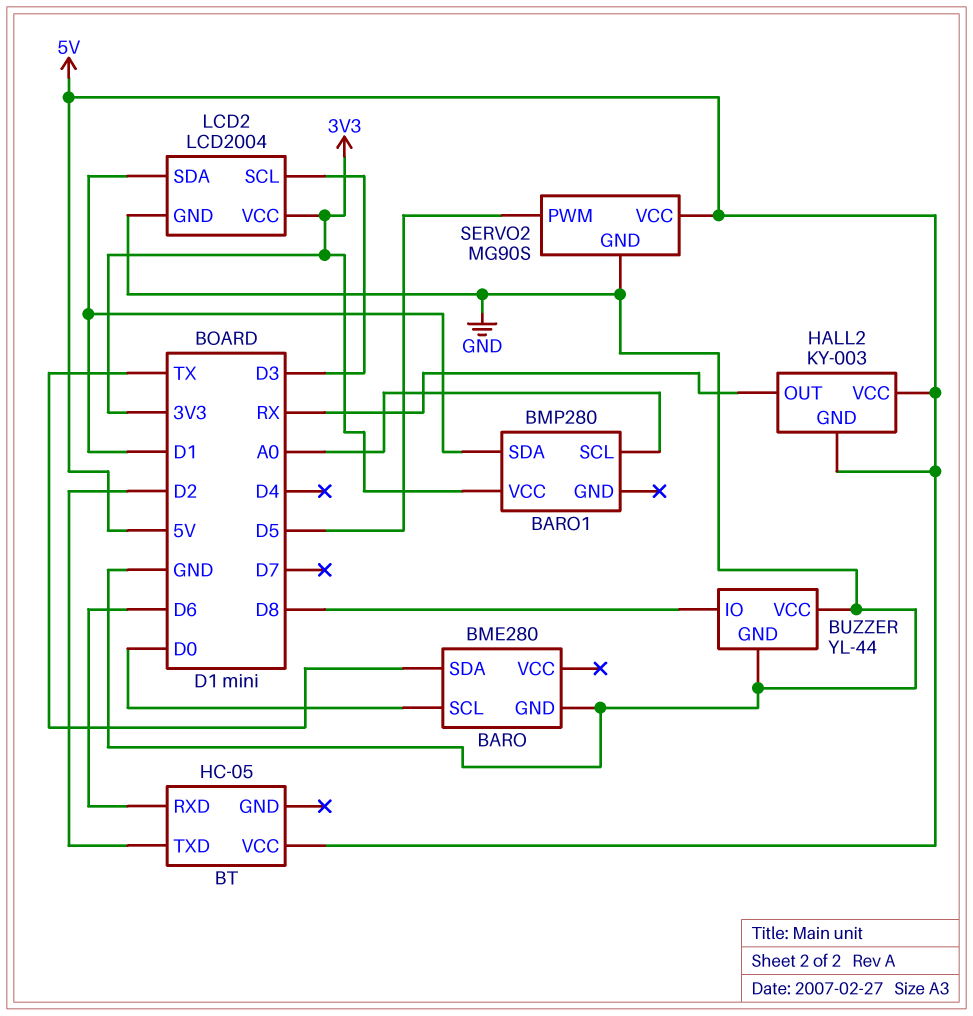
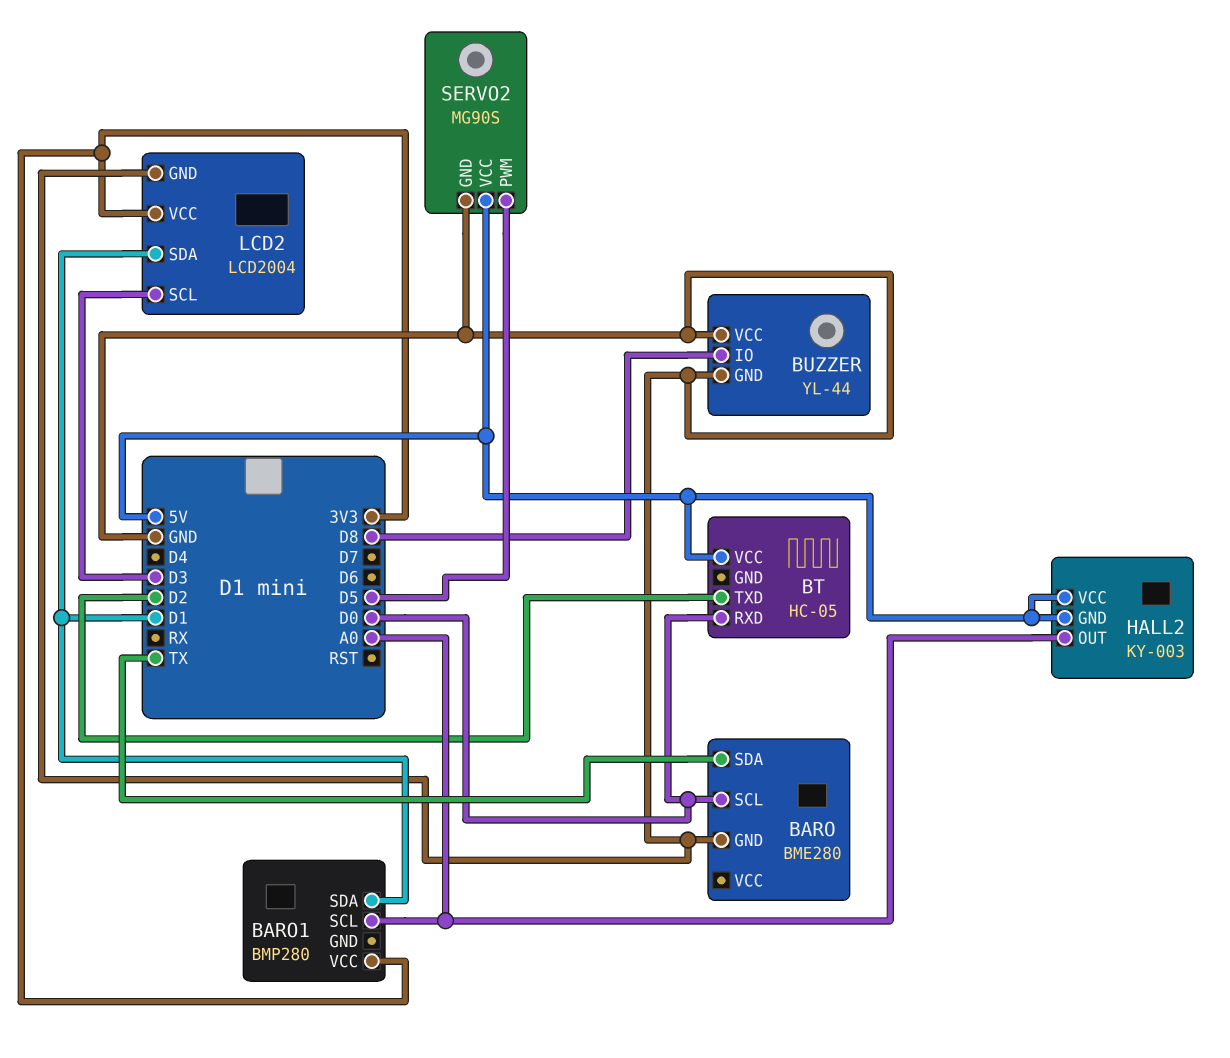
BT pin RXD: D6 -> D0
HALL2 pin OUT: RX -> A0

